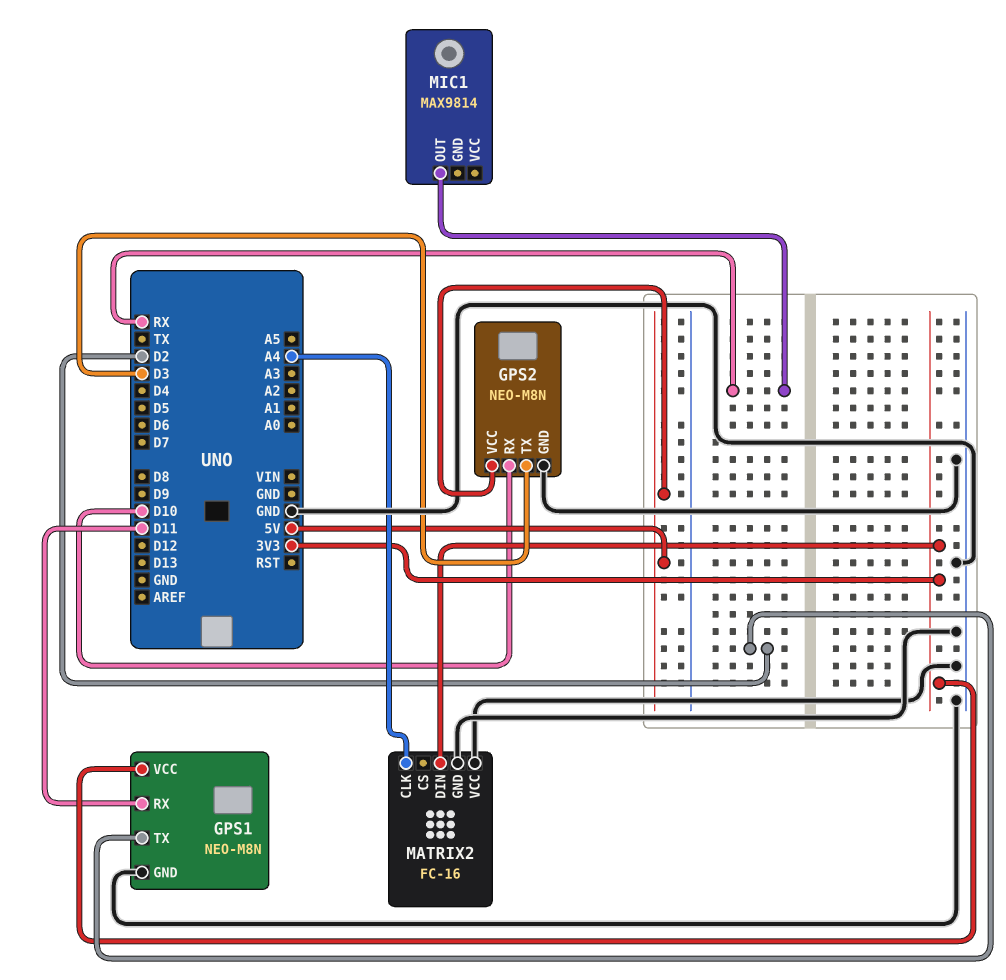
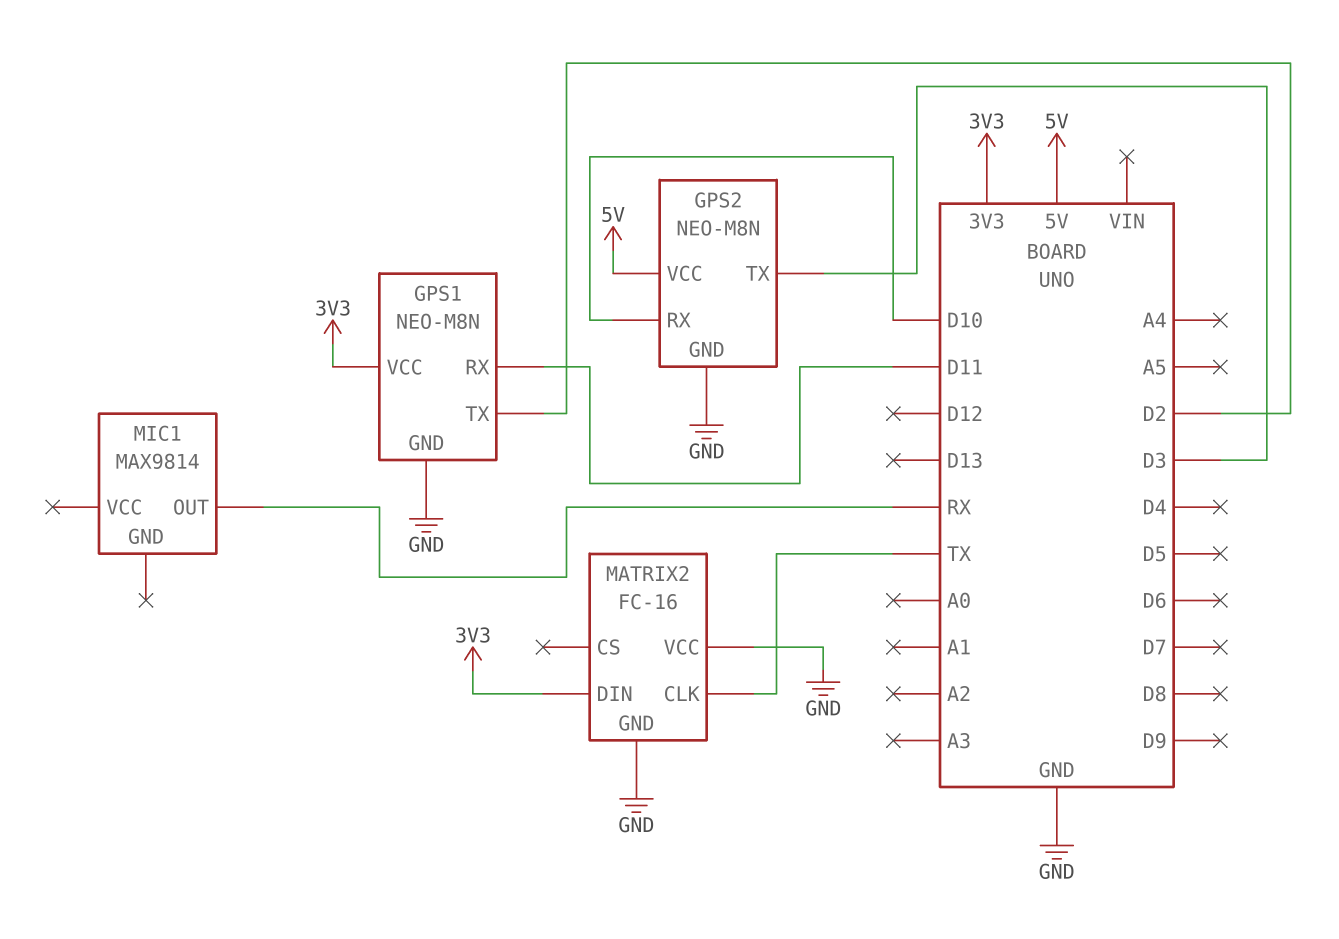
MATRIX2 pin CLK: A4 -> TX

